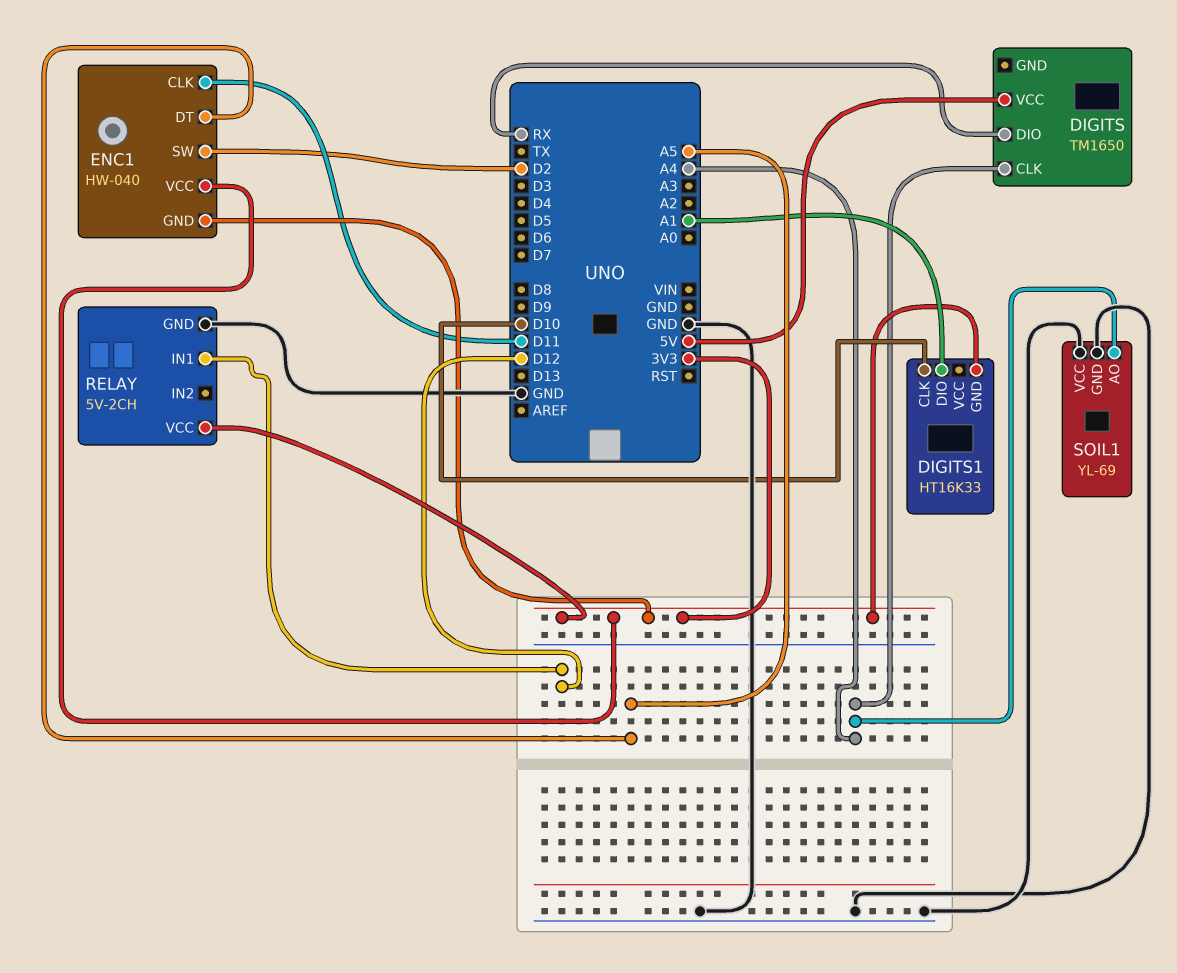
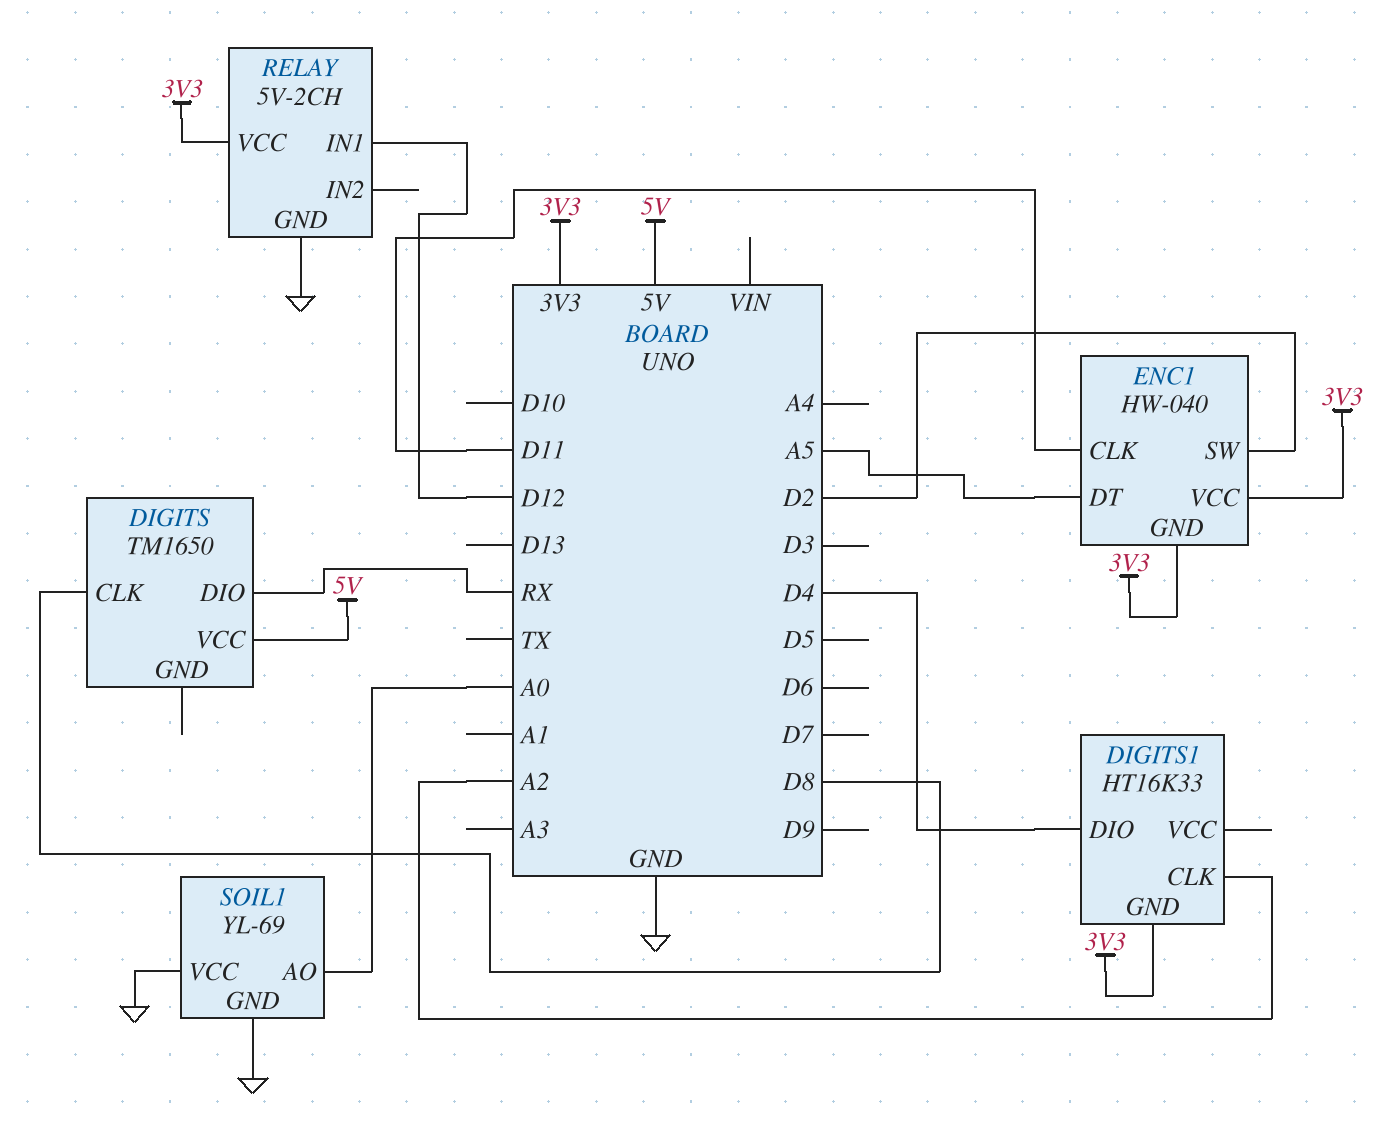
DIGITS pin CLK: A4 -> D8
DIGITS1 pin CLK: D10 -> A2
DIGITS1 pin DIO: A1 -> D4
SOIL1 pin AO: A4 -> A0

